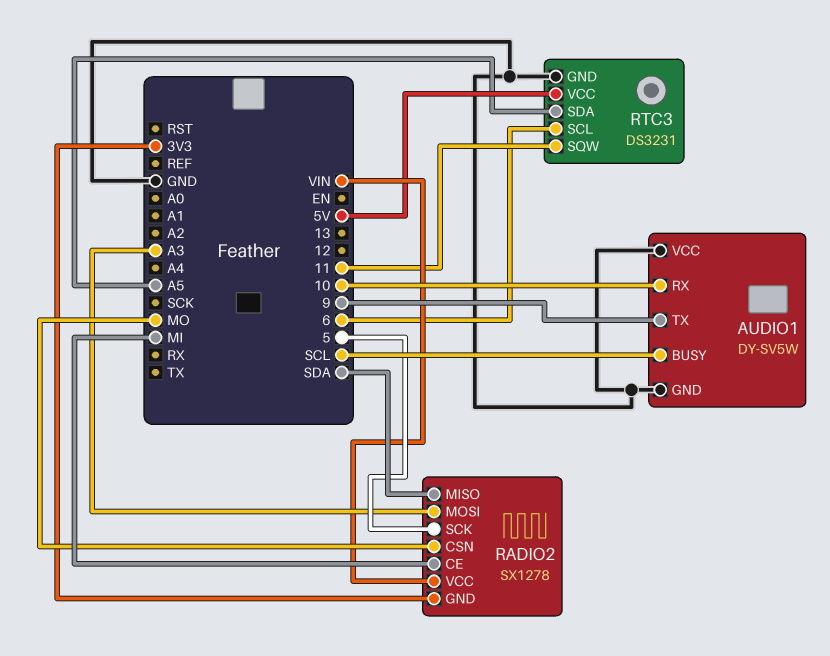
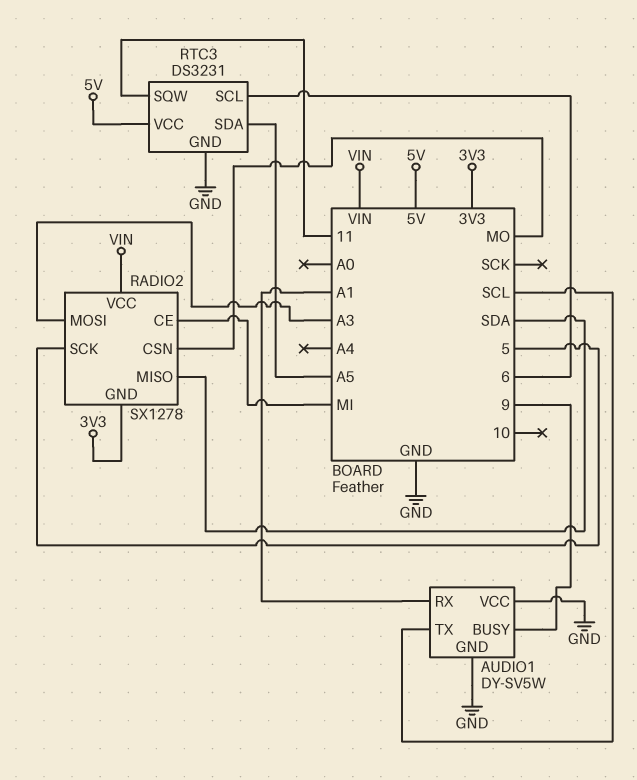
AUDIO1 pin BUSY: SCL -> 9
AUDIO1 pin RX: 10 -> A1
AUDIO1 pin TX: 9 -> SCL

